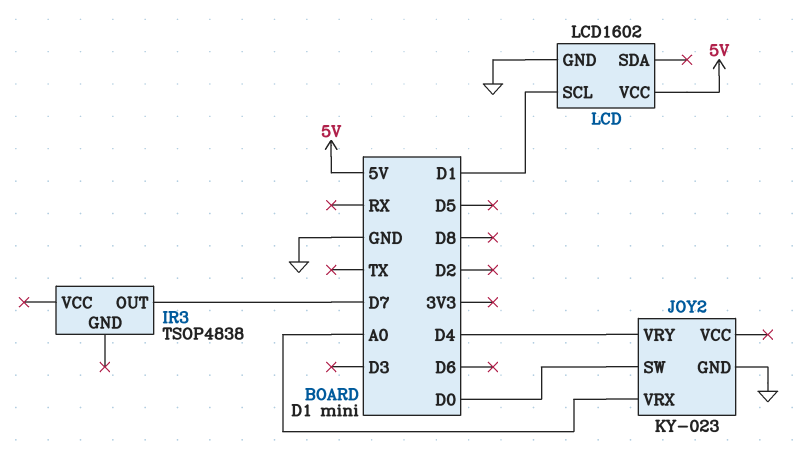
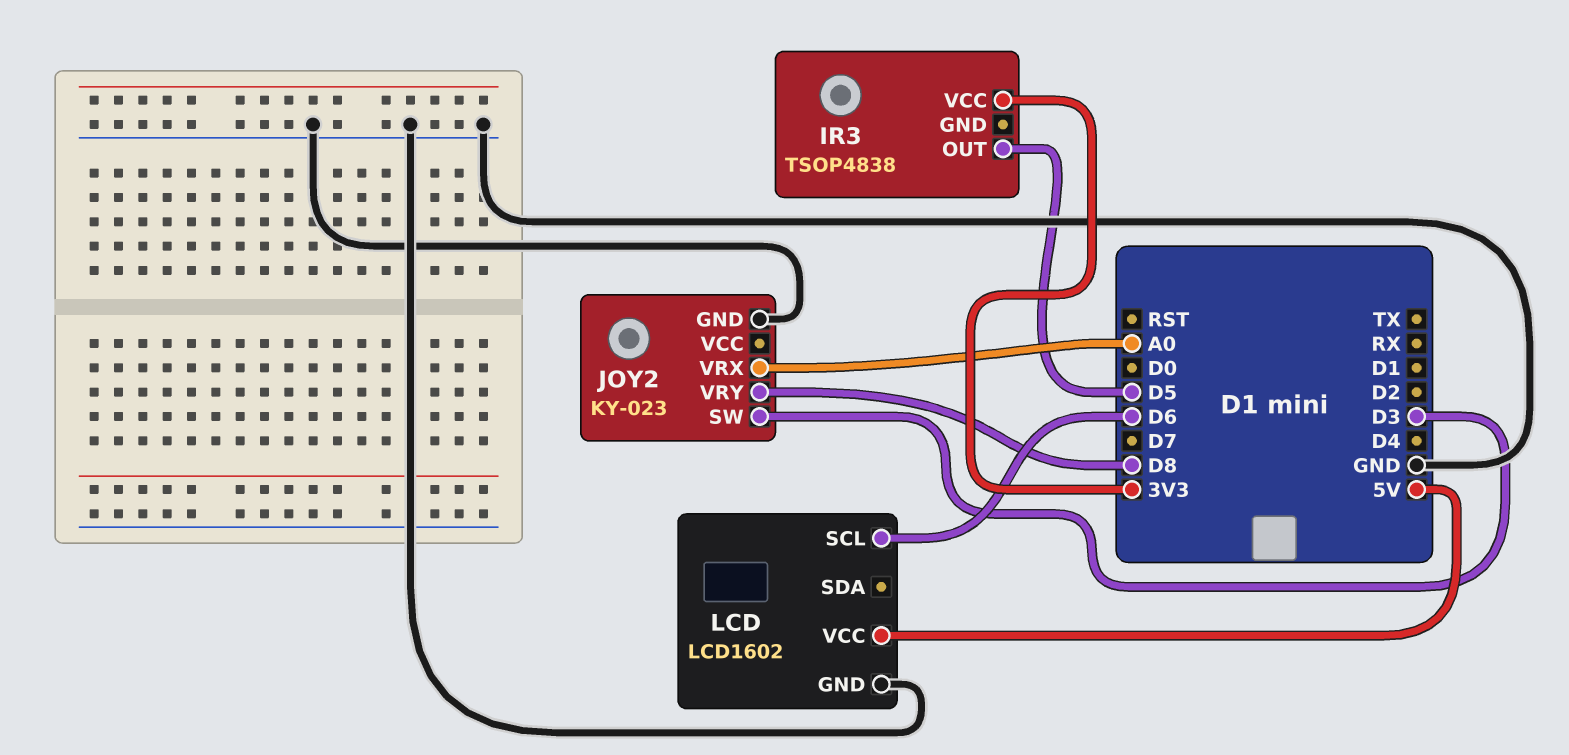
IR3 pin OUT: D7 -> D5
IR3 pin VCC: none -> 3V3
JOY2 pin SW: D0 -> D3
JOY2 pin VRY: D4 -> D8
LCD pin SCL: D1 -> D6

